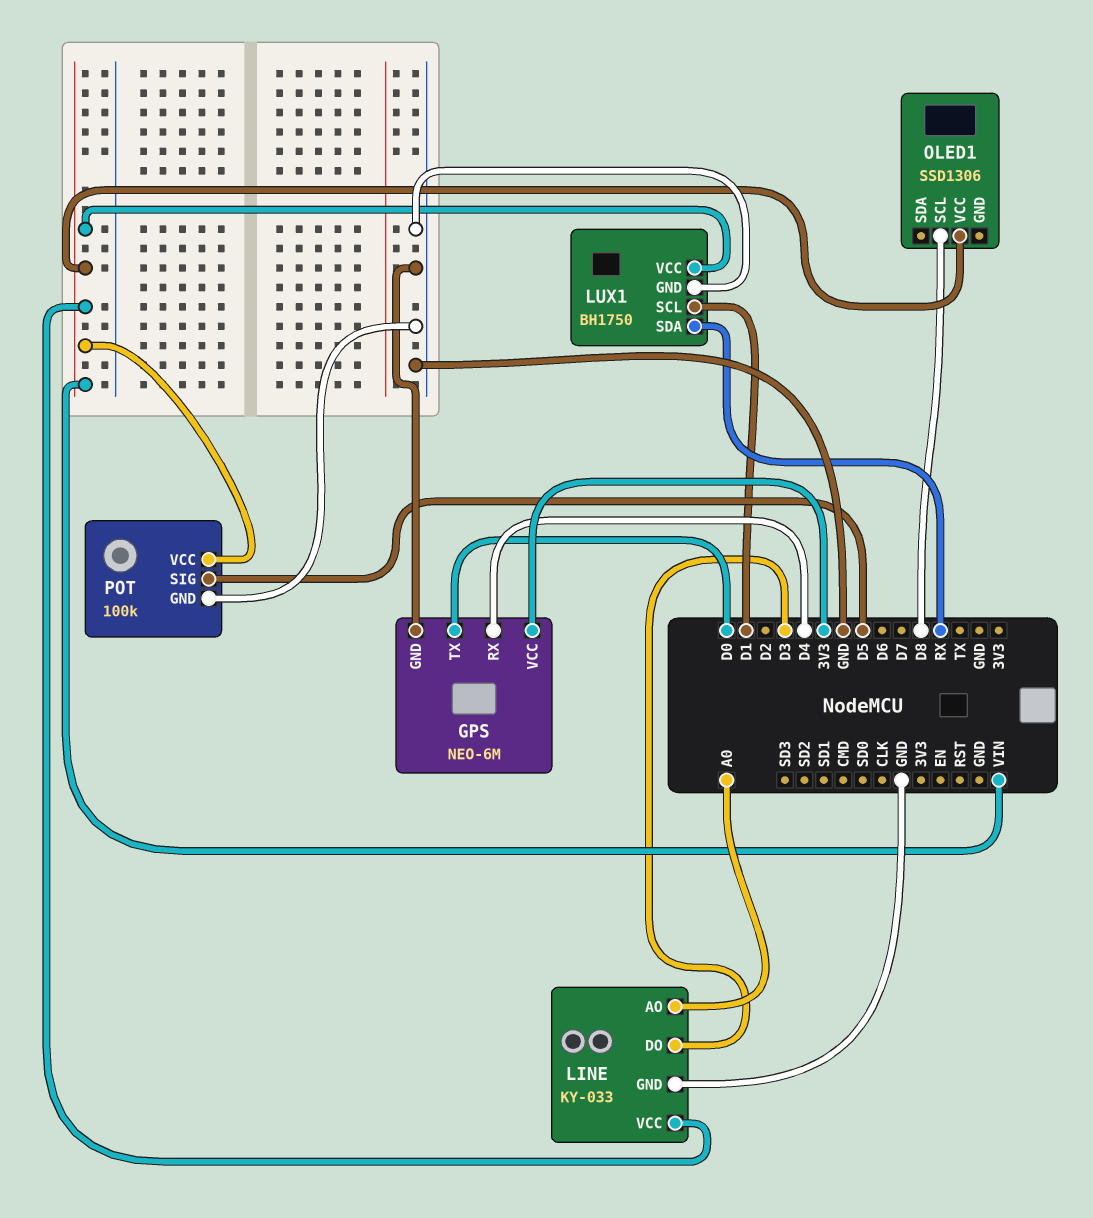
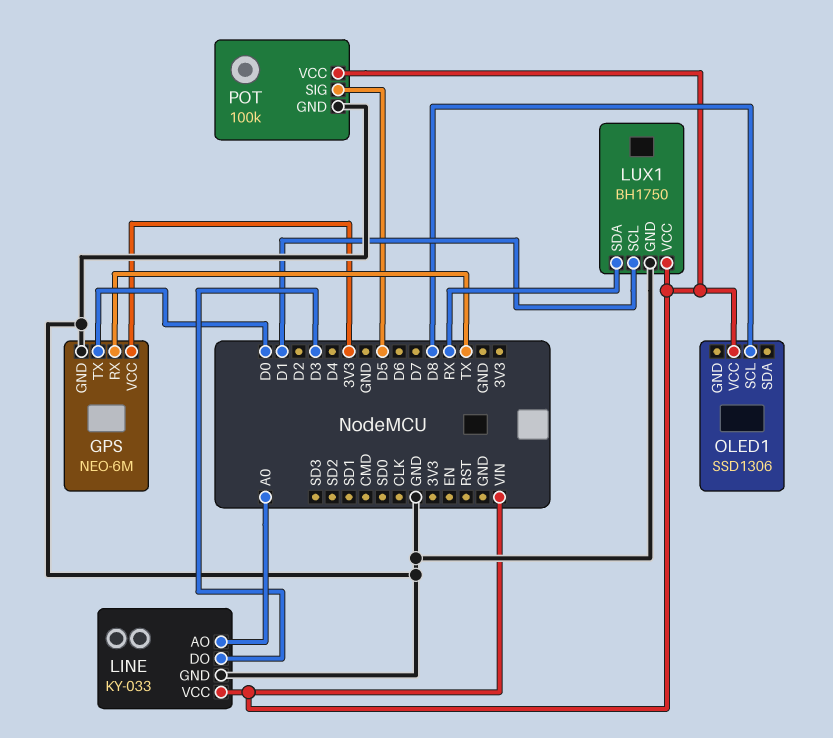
GPS pin RX: D4 -> TX

